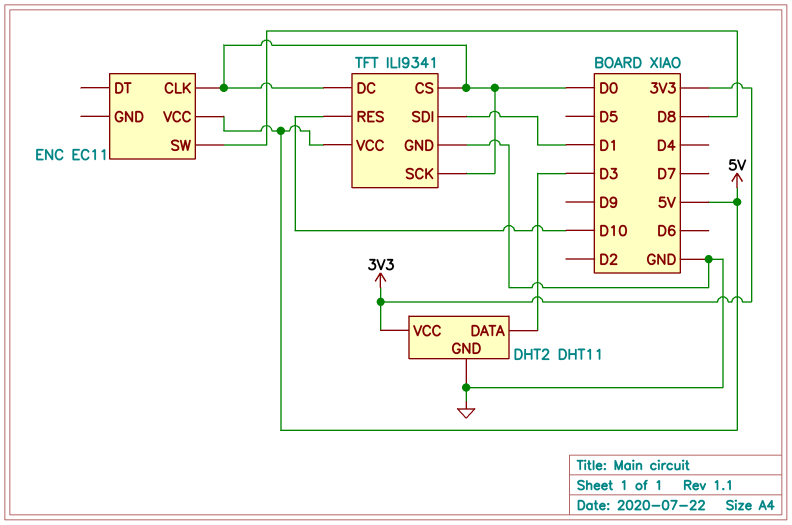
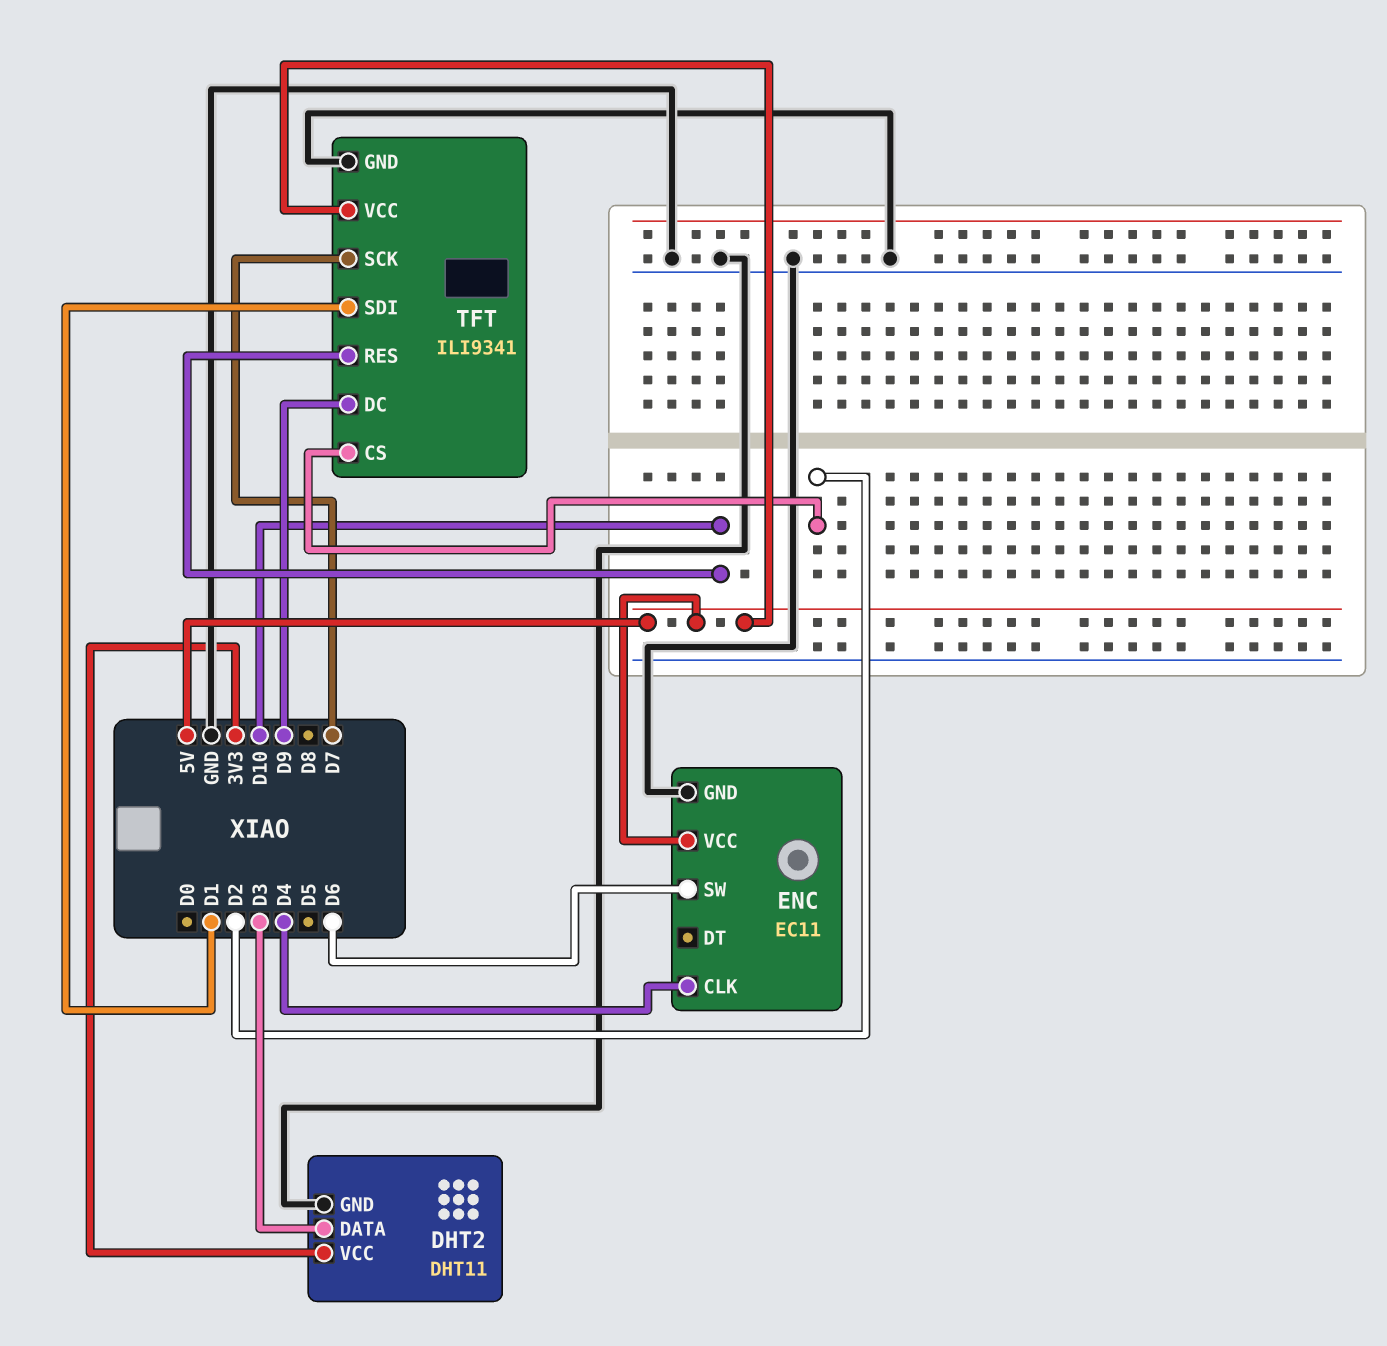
ENC pin CLK: D0 -> D4
ENC pin GND: none -> GND
ENC pin SW: D8 -> D6
TFT pin CS: D0 -> D2
TFT pin DC: D0 -> D9
TFT pin SCK: D0 -> D7

